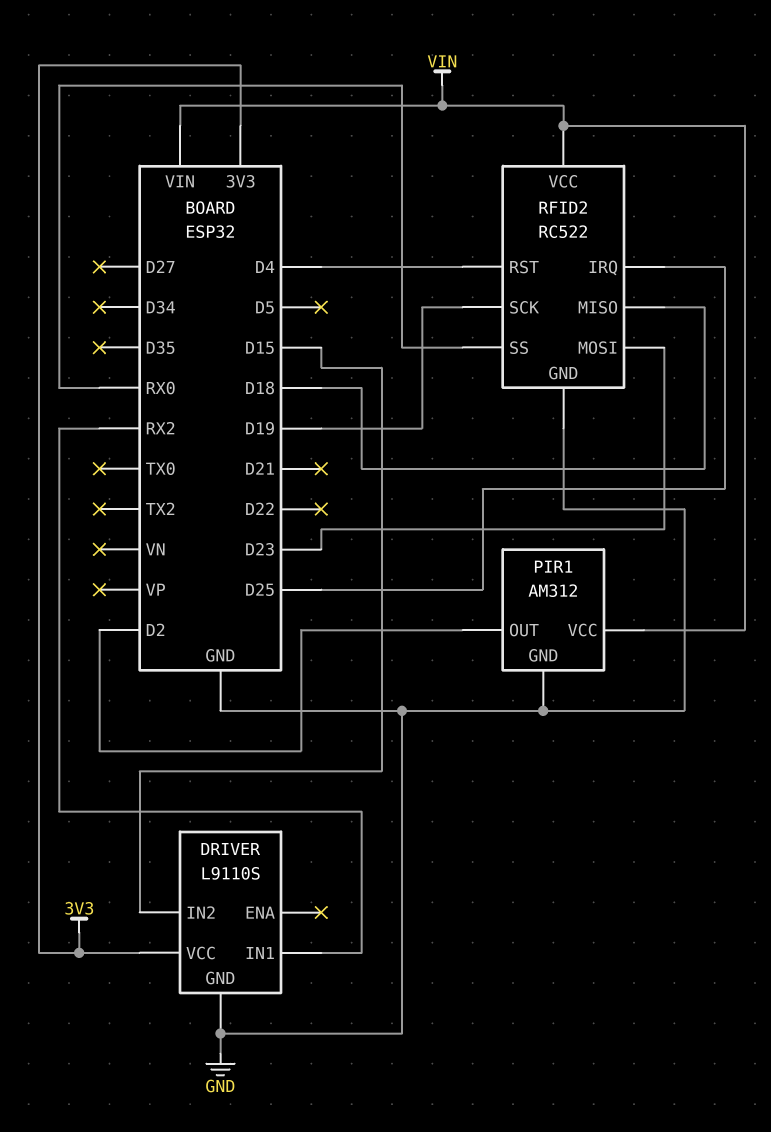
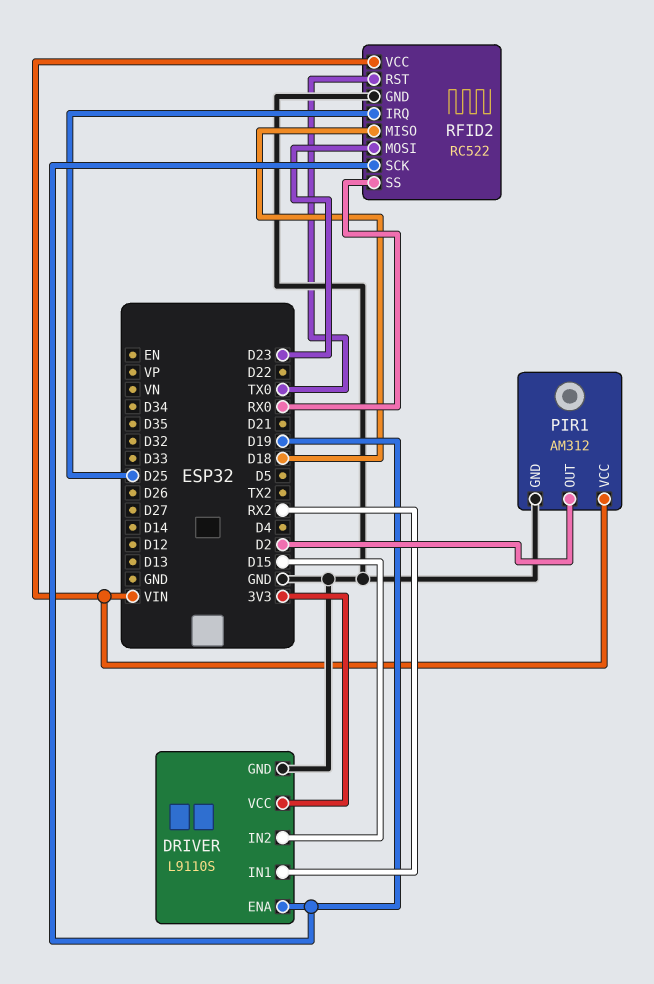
DRIVER pin ENA: none -> D19
RFID2 pin RST: D4 -> TX0

